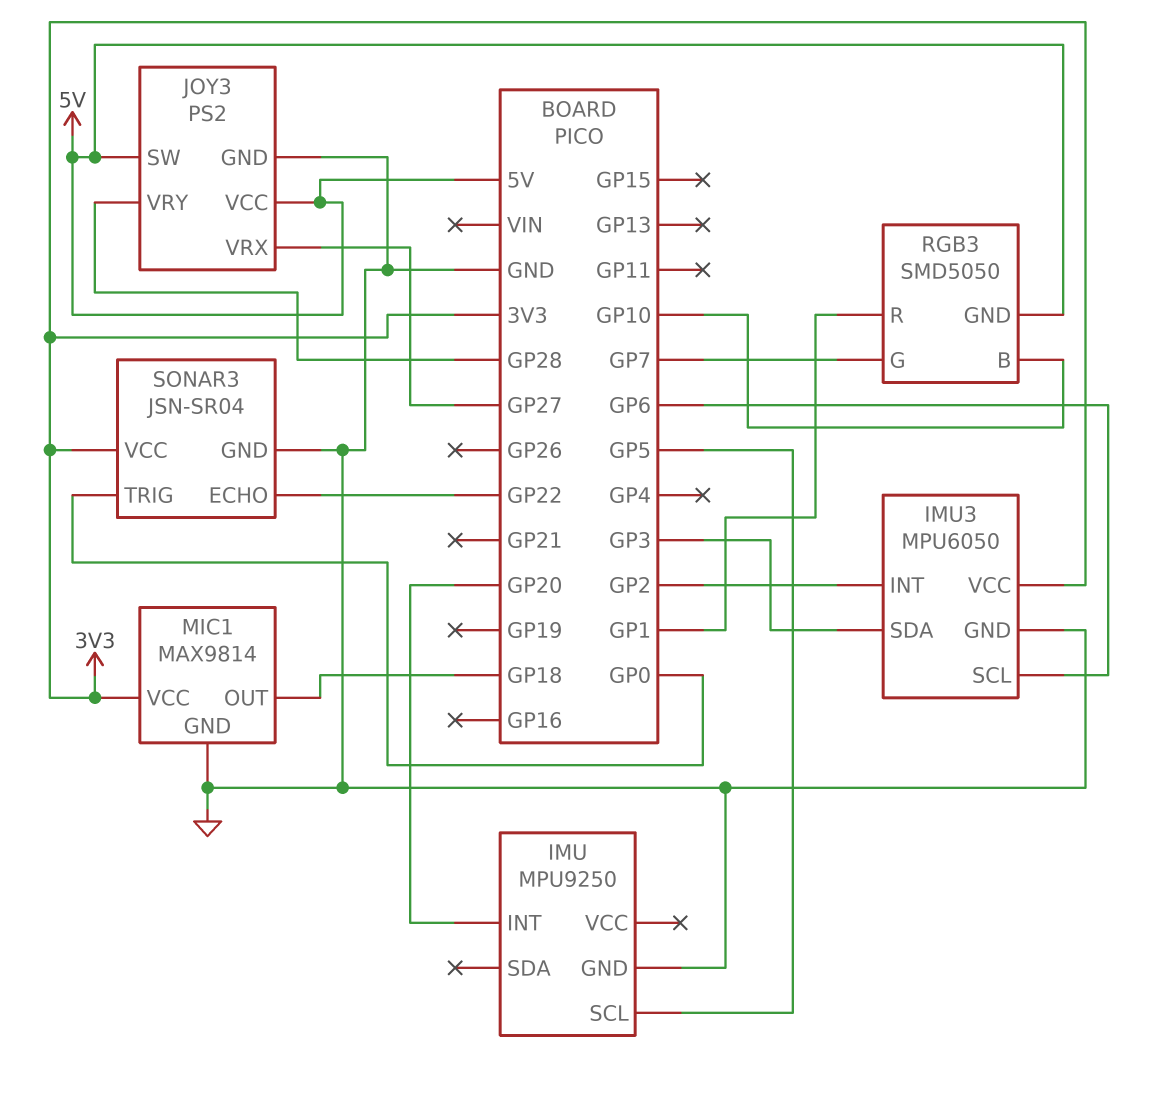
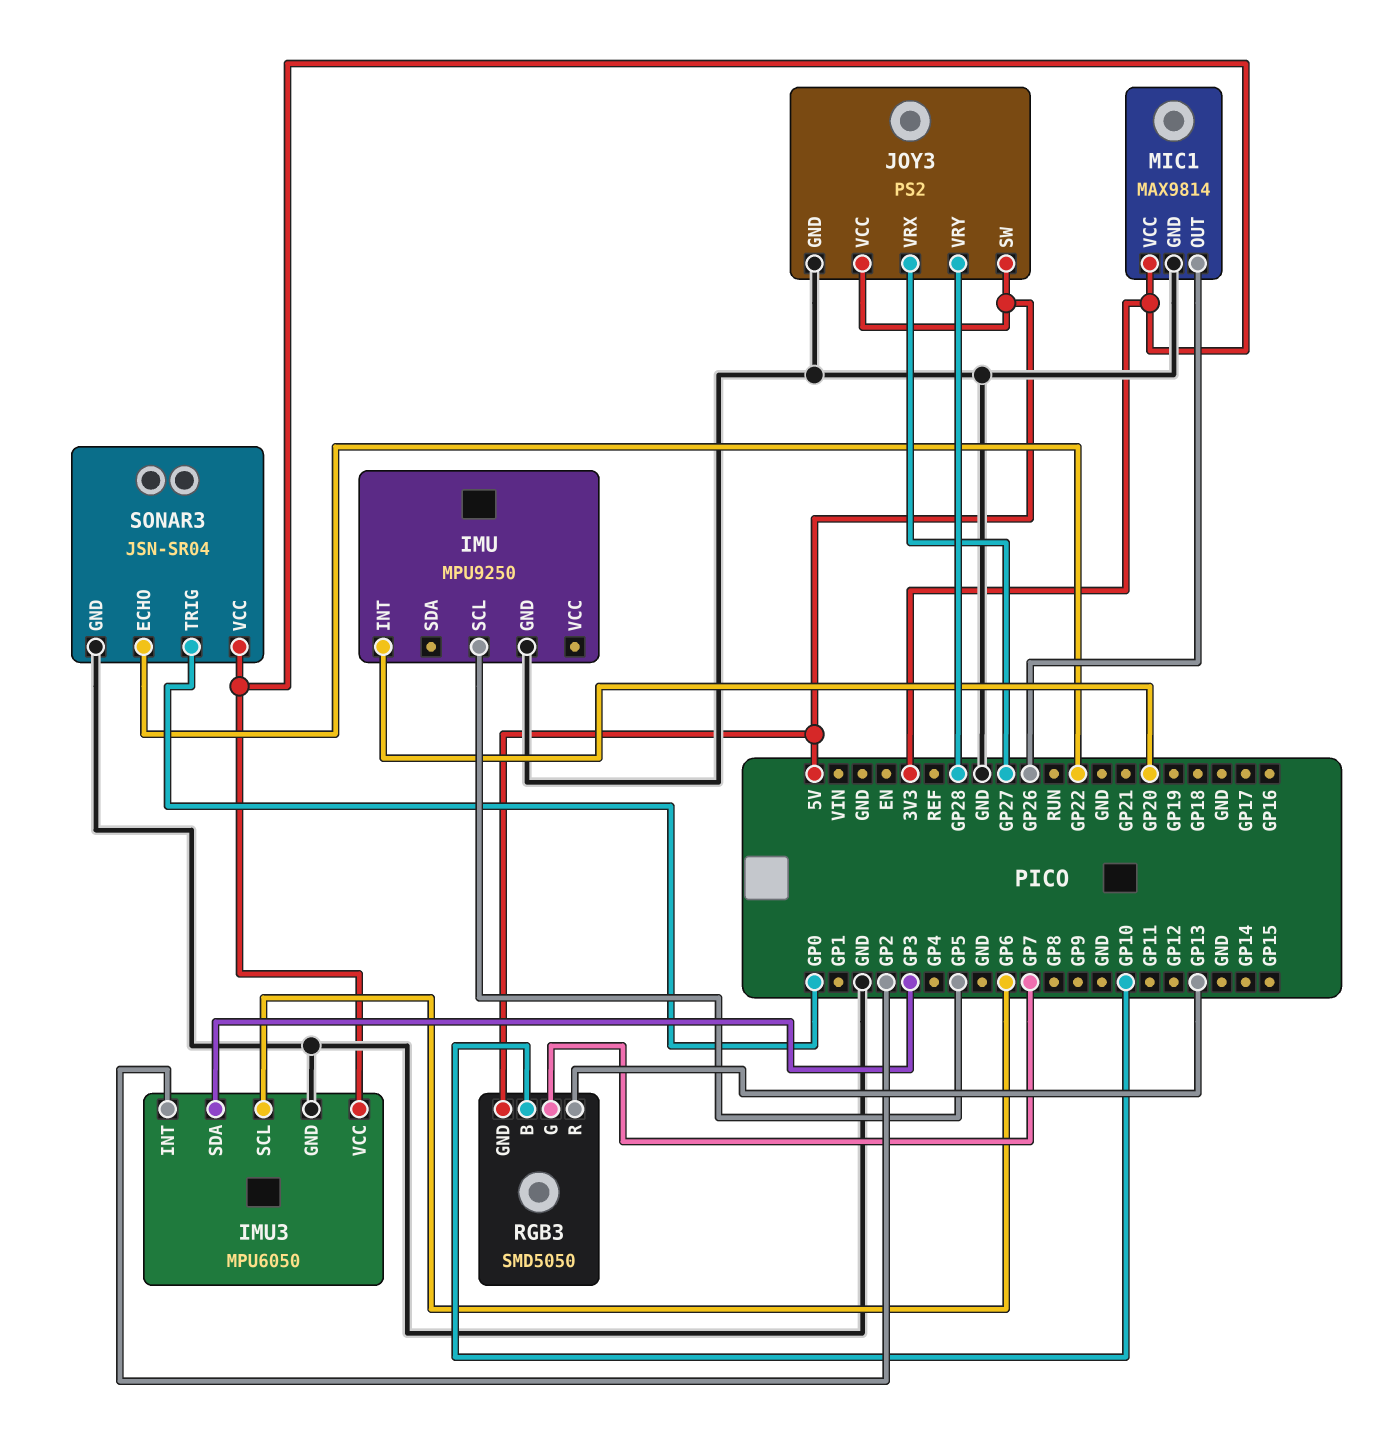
MIC1 pin OUT: GP18 -> GP26
RGB3 pin R: GP1 -> GP13

